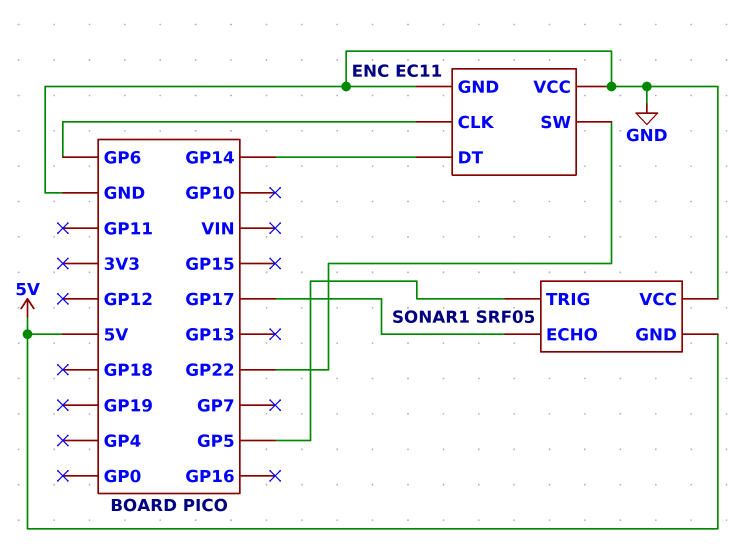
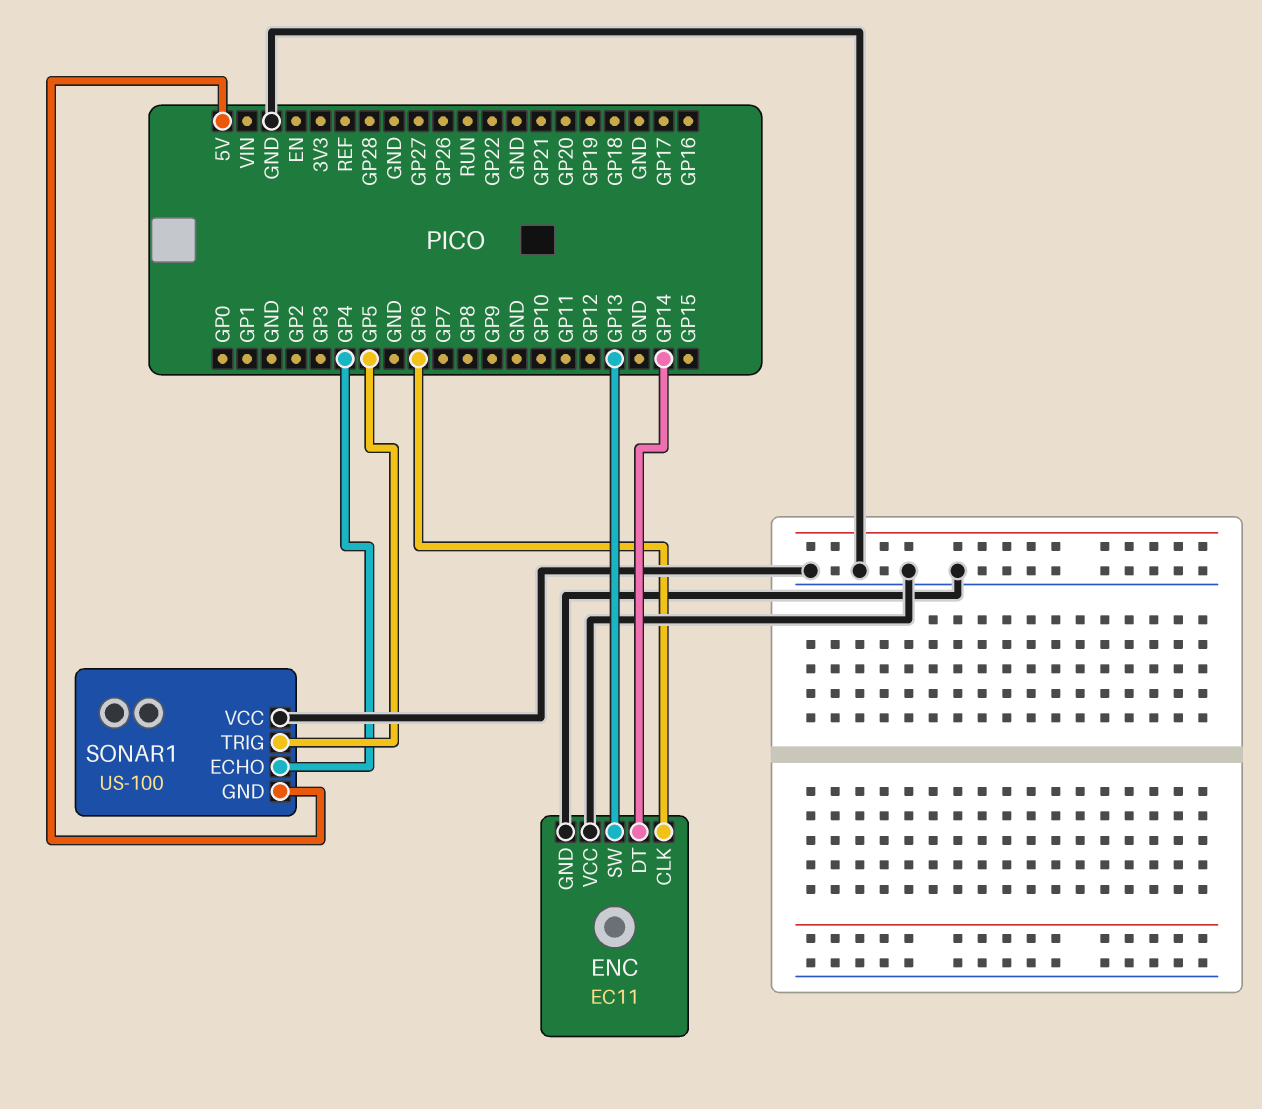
ENC pin SW: GP22 -> GP13
SONAR1: SRF05 -> US-100
SONAR1 pin ECHO: GP17 -> GP4

